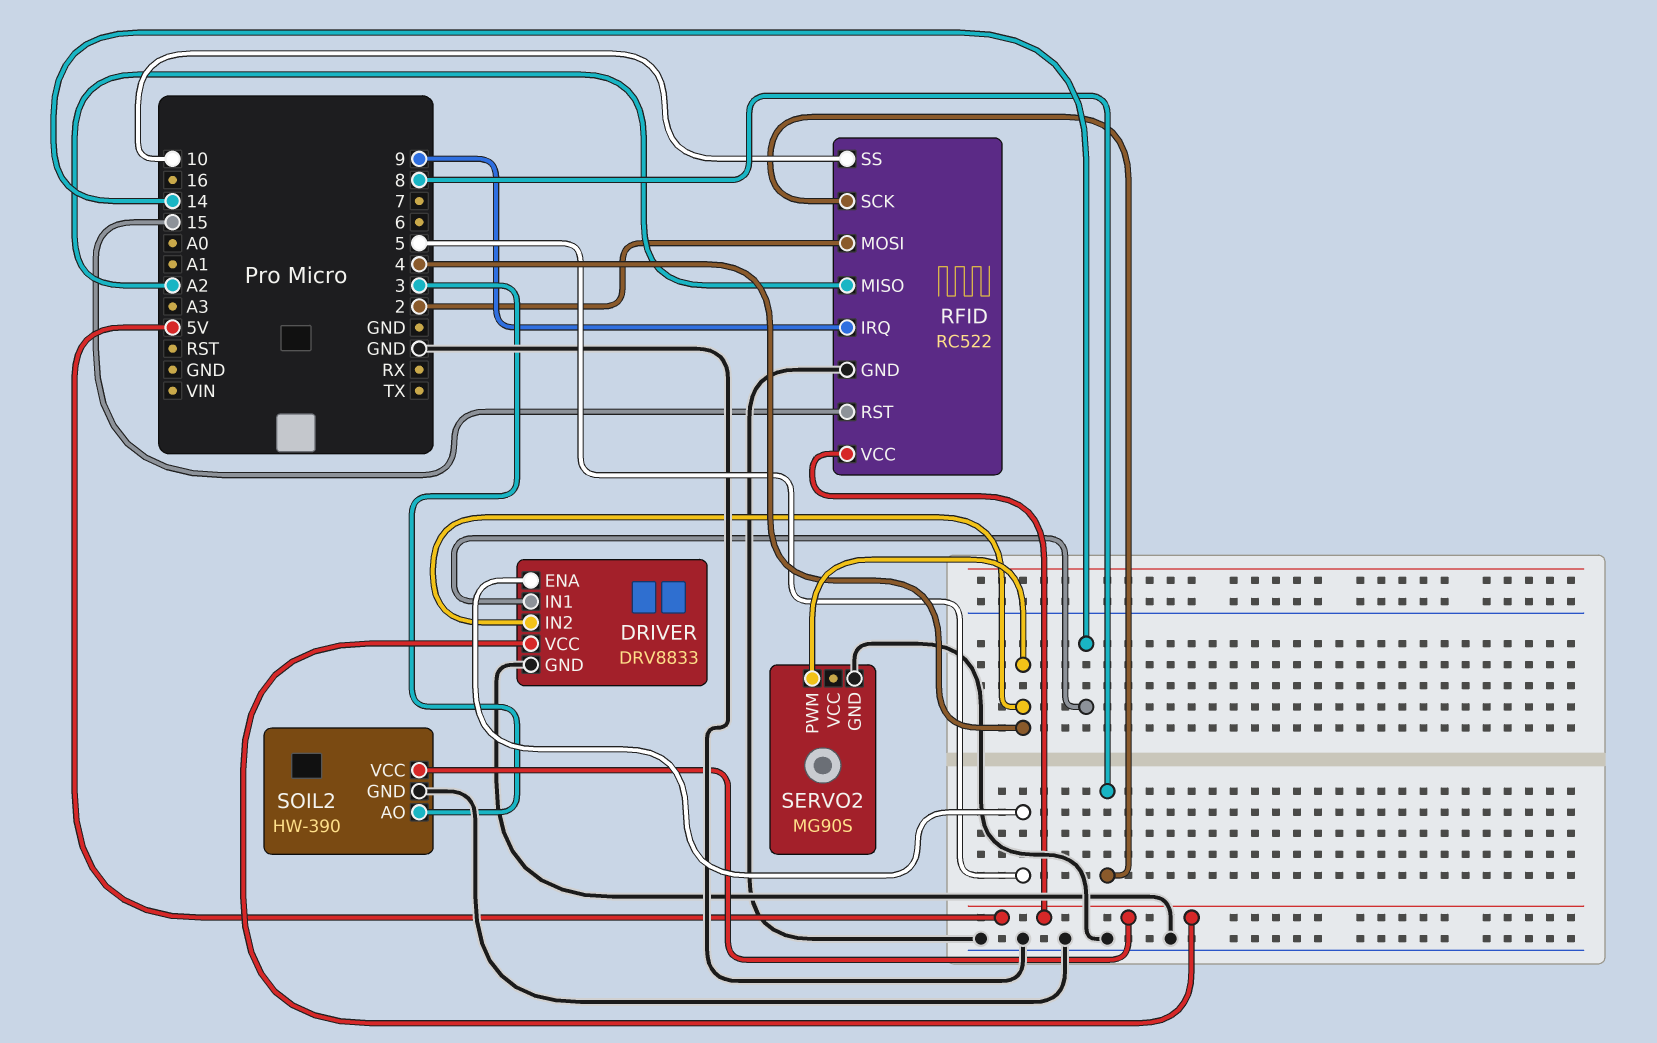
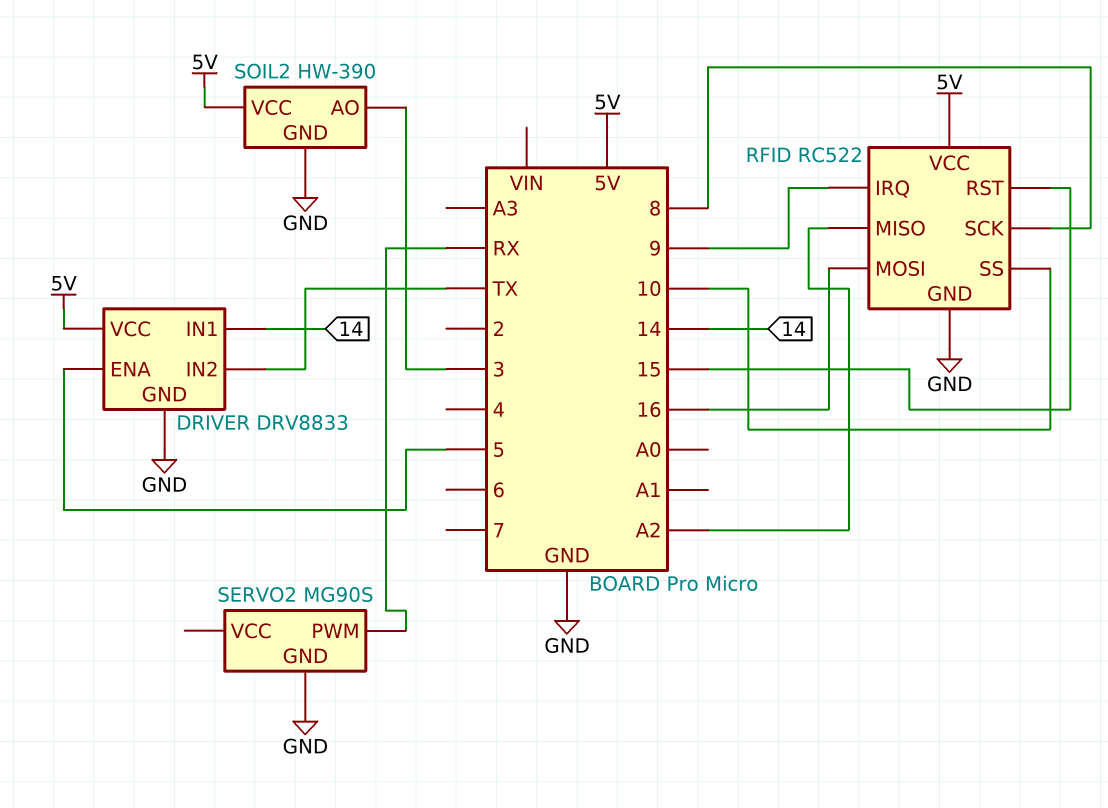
DRIVER pin IN2: 4 -> TX
RFID pin MOSI: 2 -> 16
SERVO2 pin PWM: 4 -> RX

